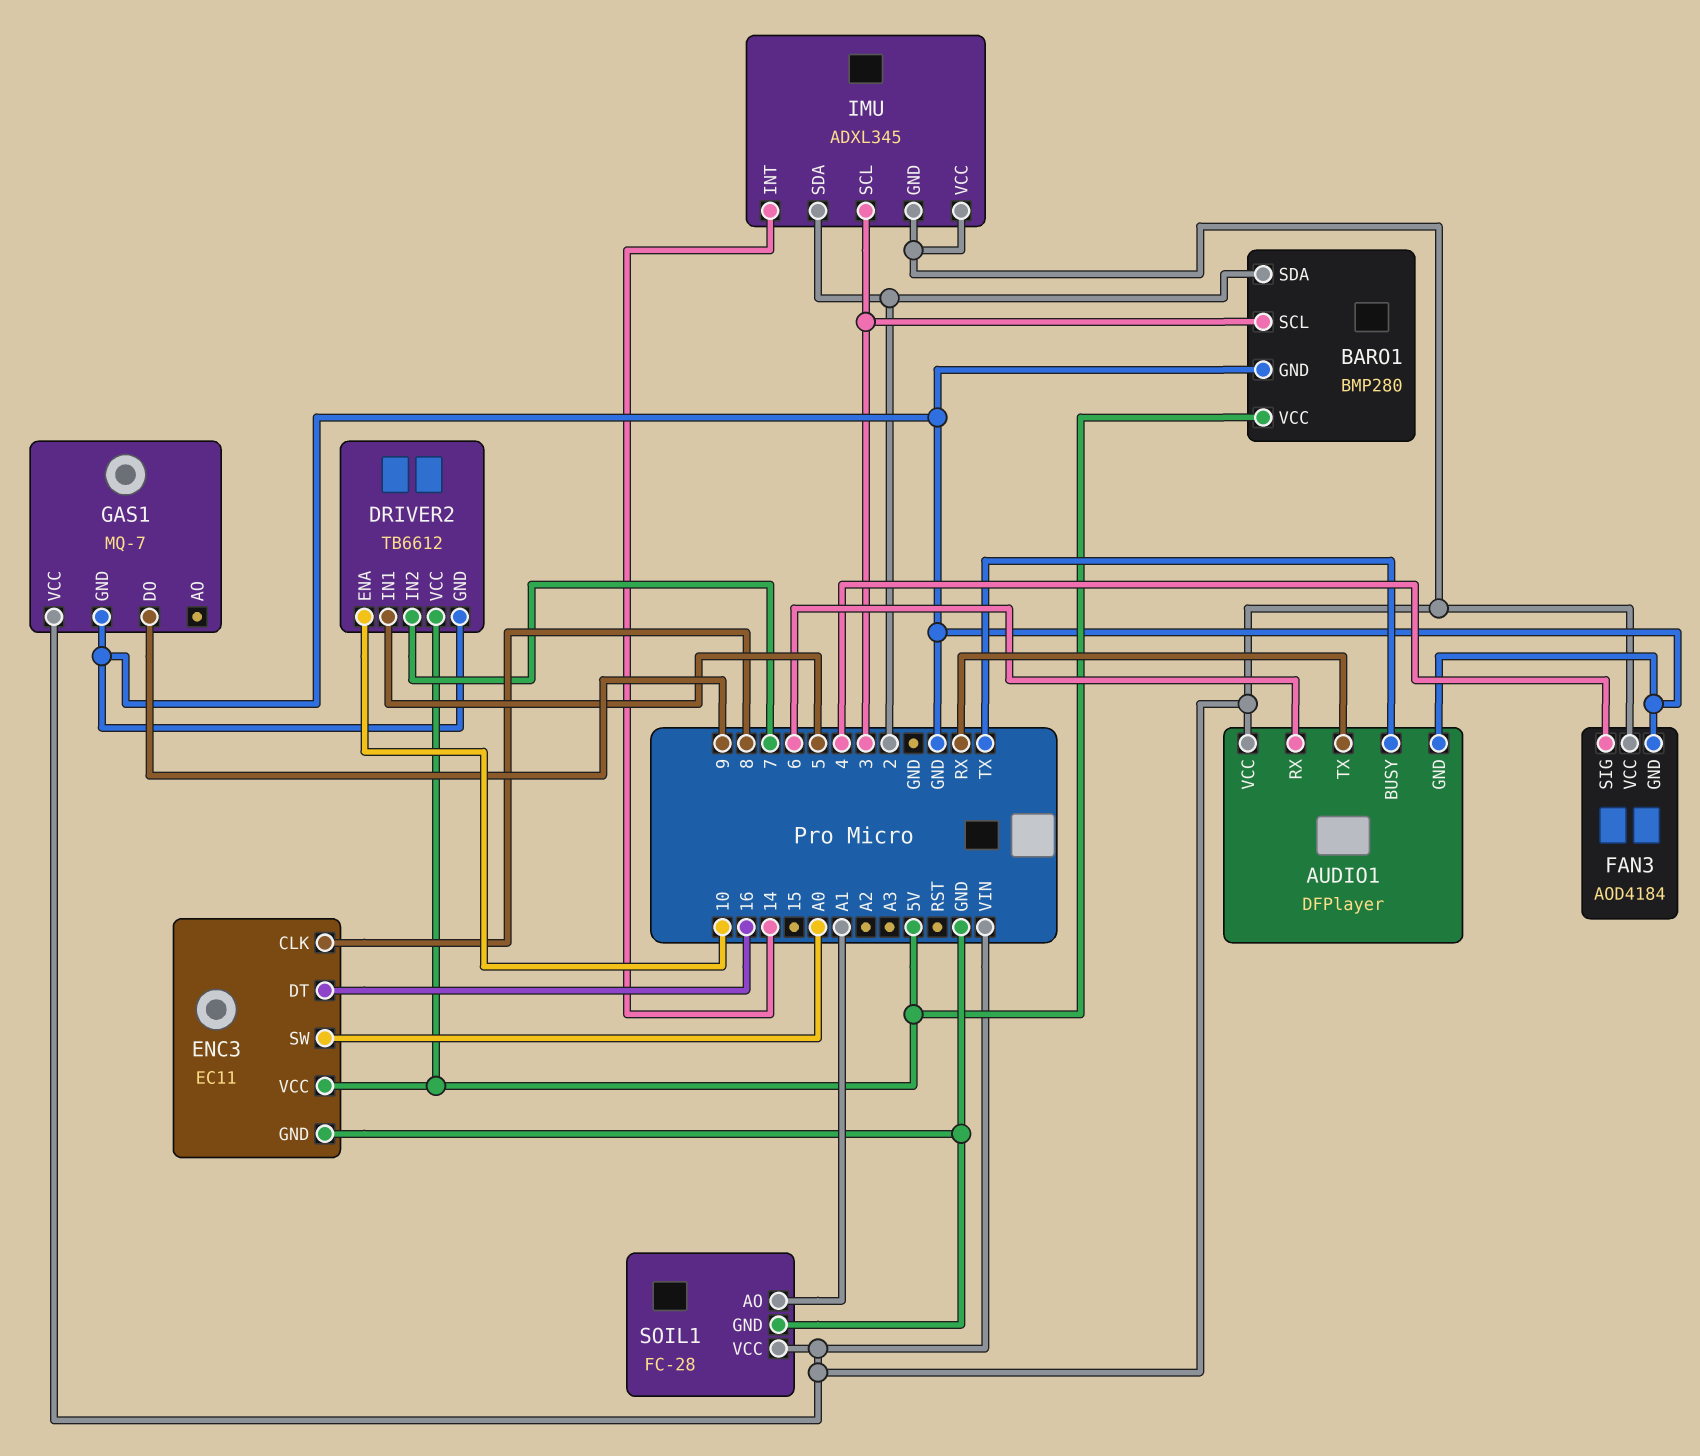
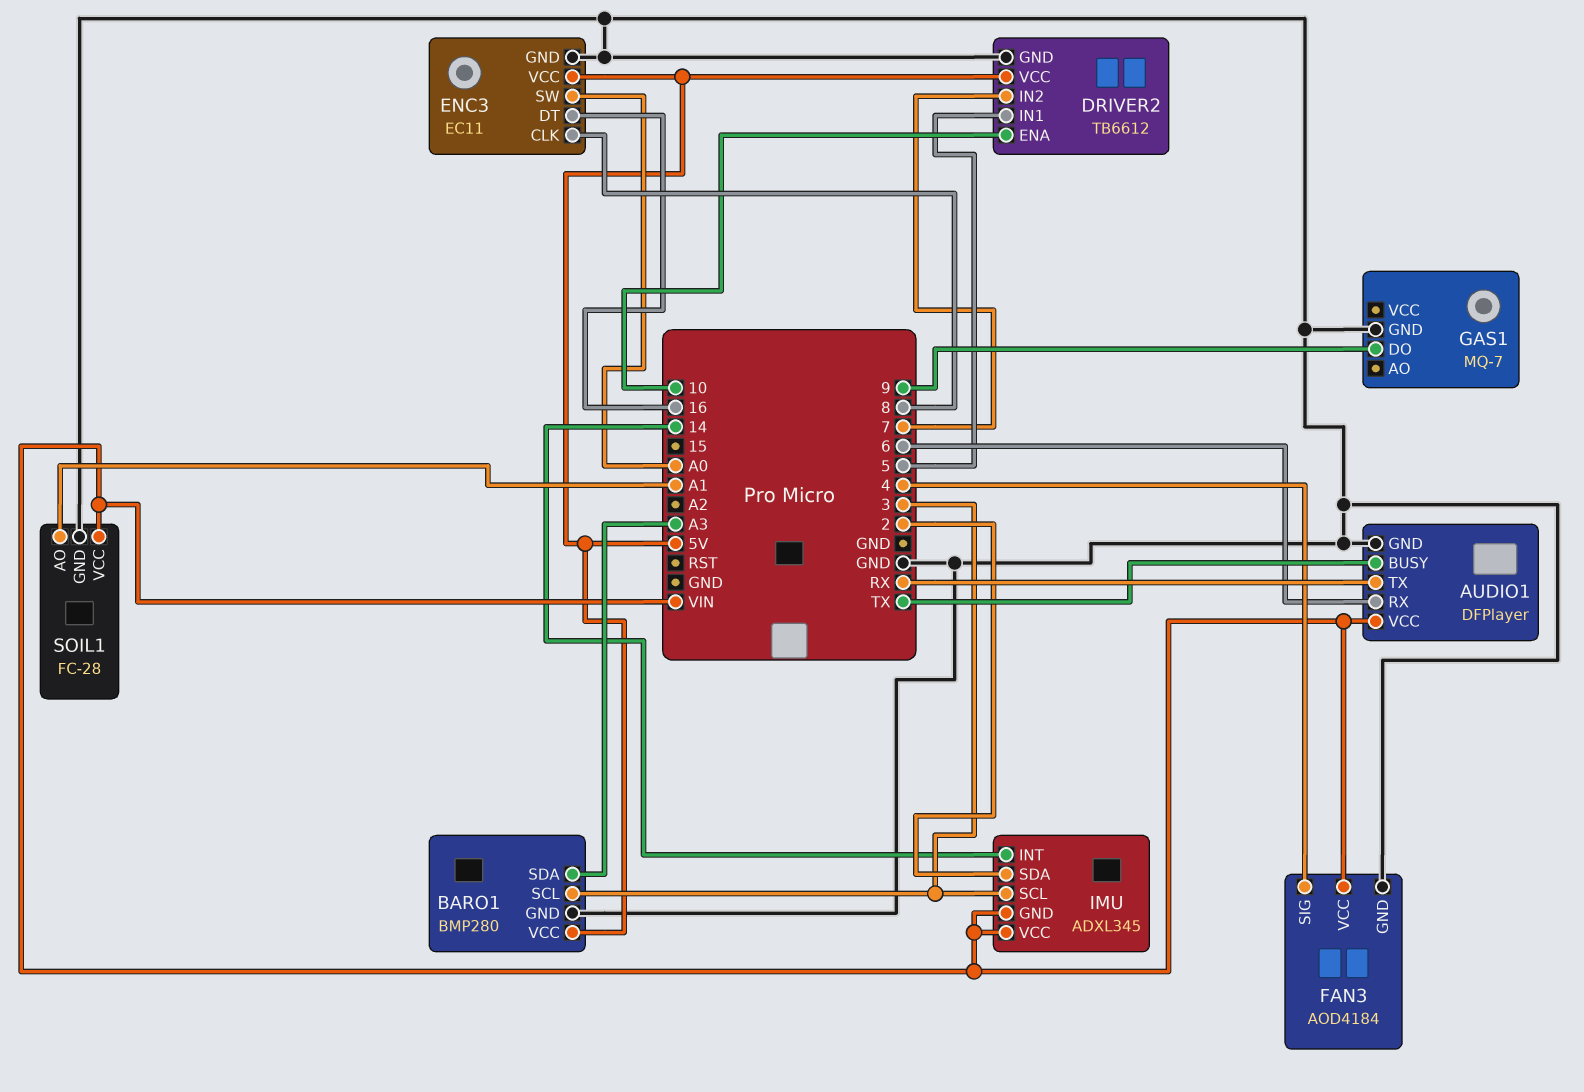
BARO1 pin SDA: 2 -> A3
GAS1 pin VCC: VIN -> none

